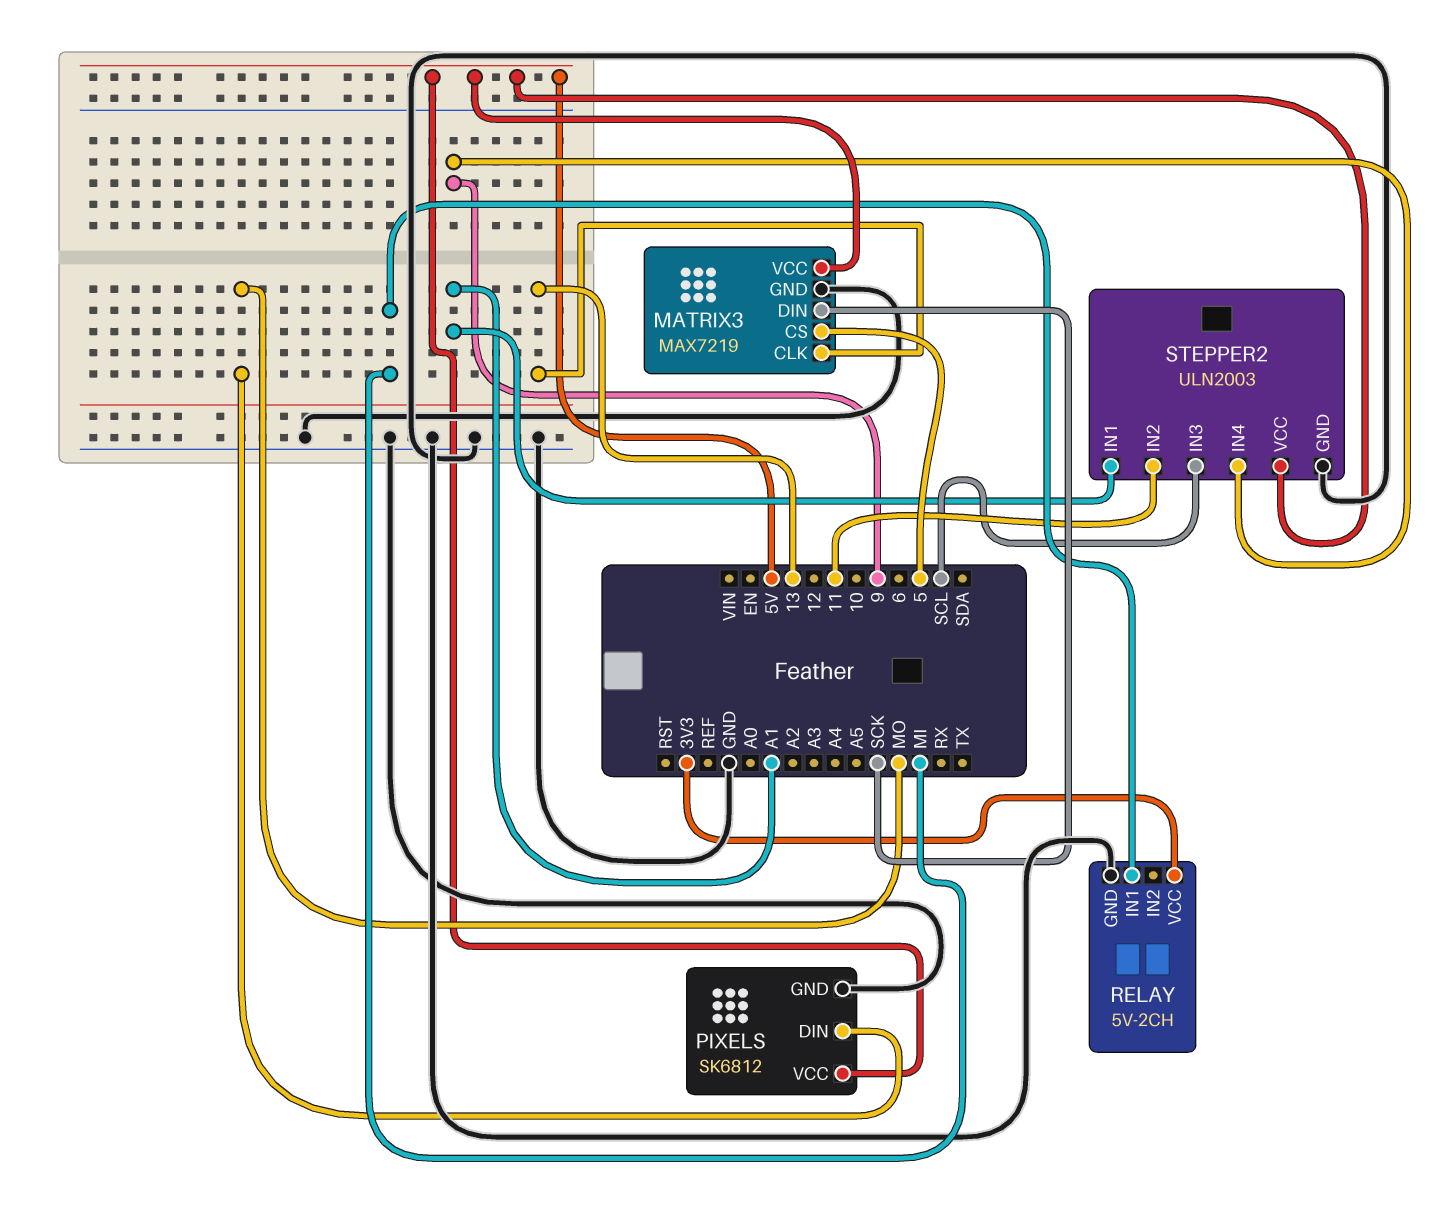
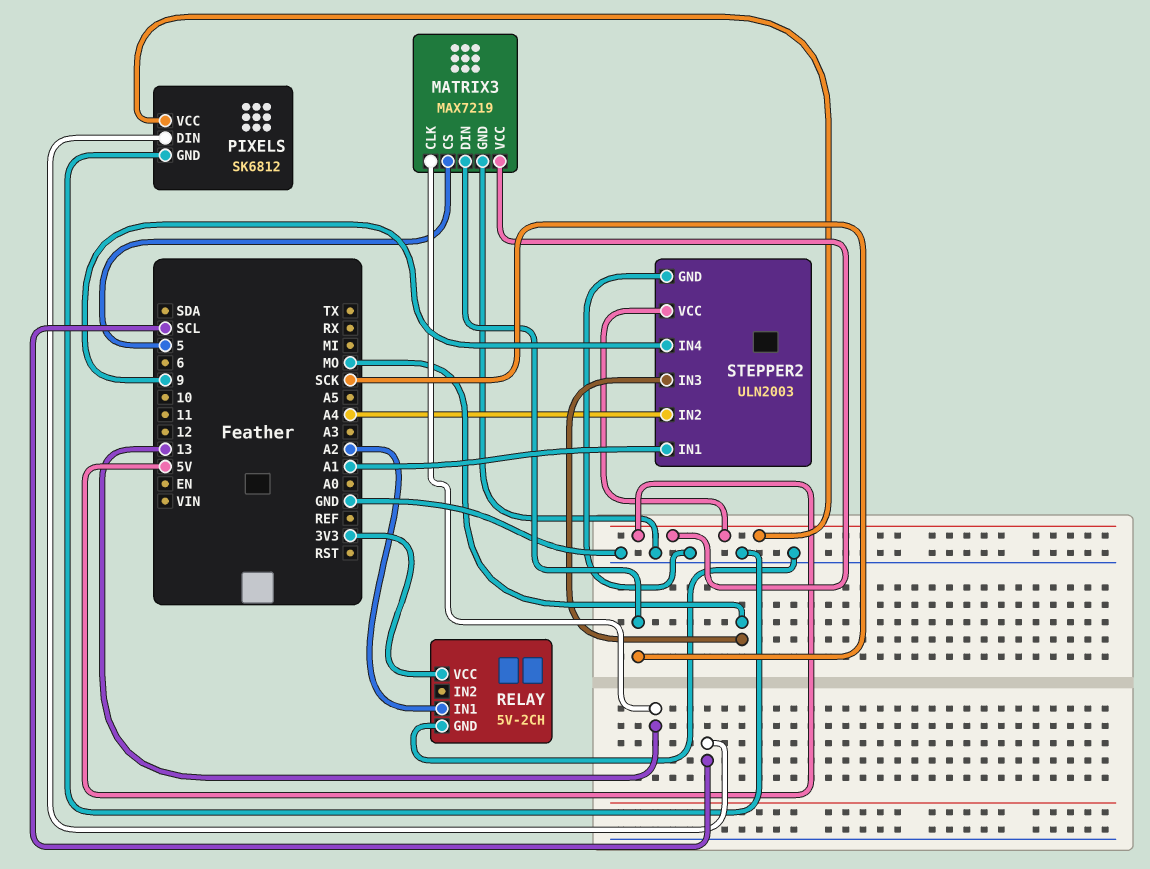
PIXELS pin DIN: MO -> SCL
RELAY pin IN1: MI -> A2
STEPPER2 pin IN2: 11 -> A4
STEPPER2 pin IN3: SCL -> MO

